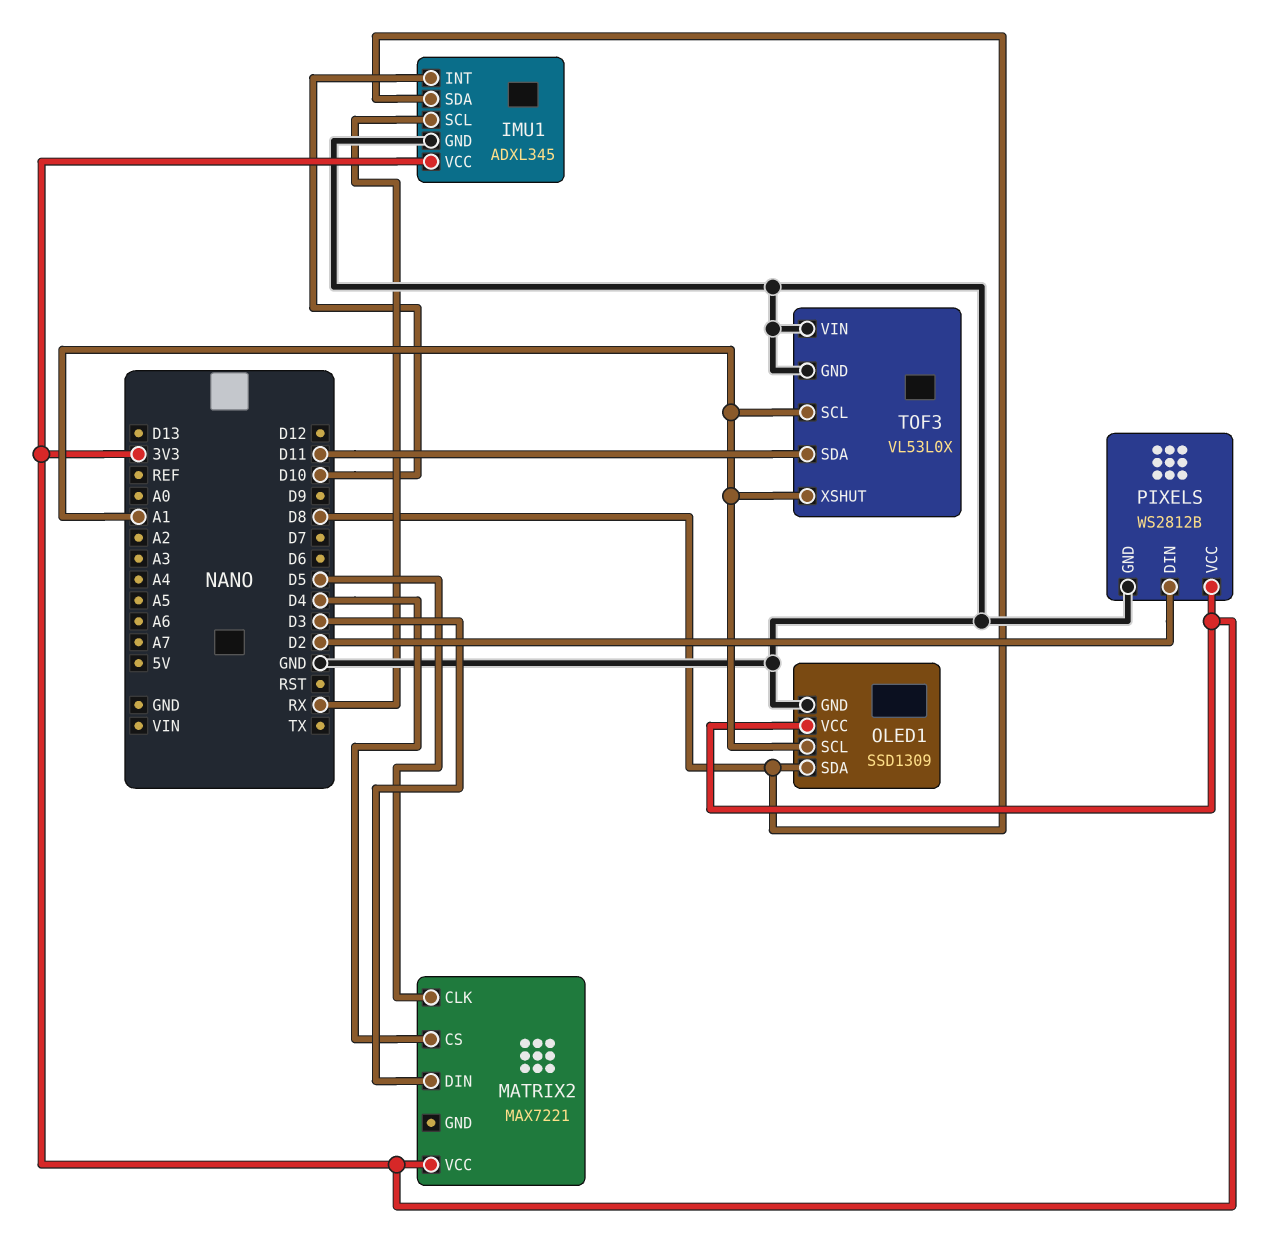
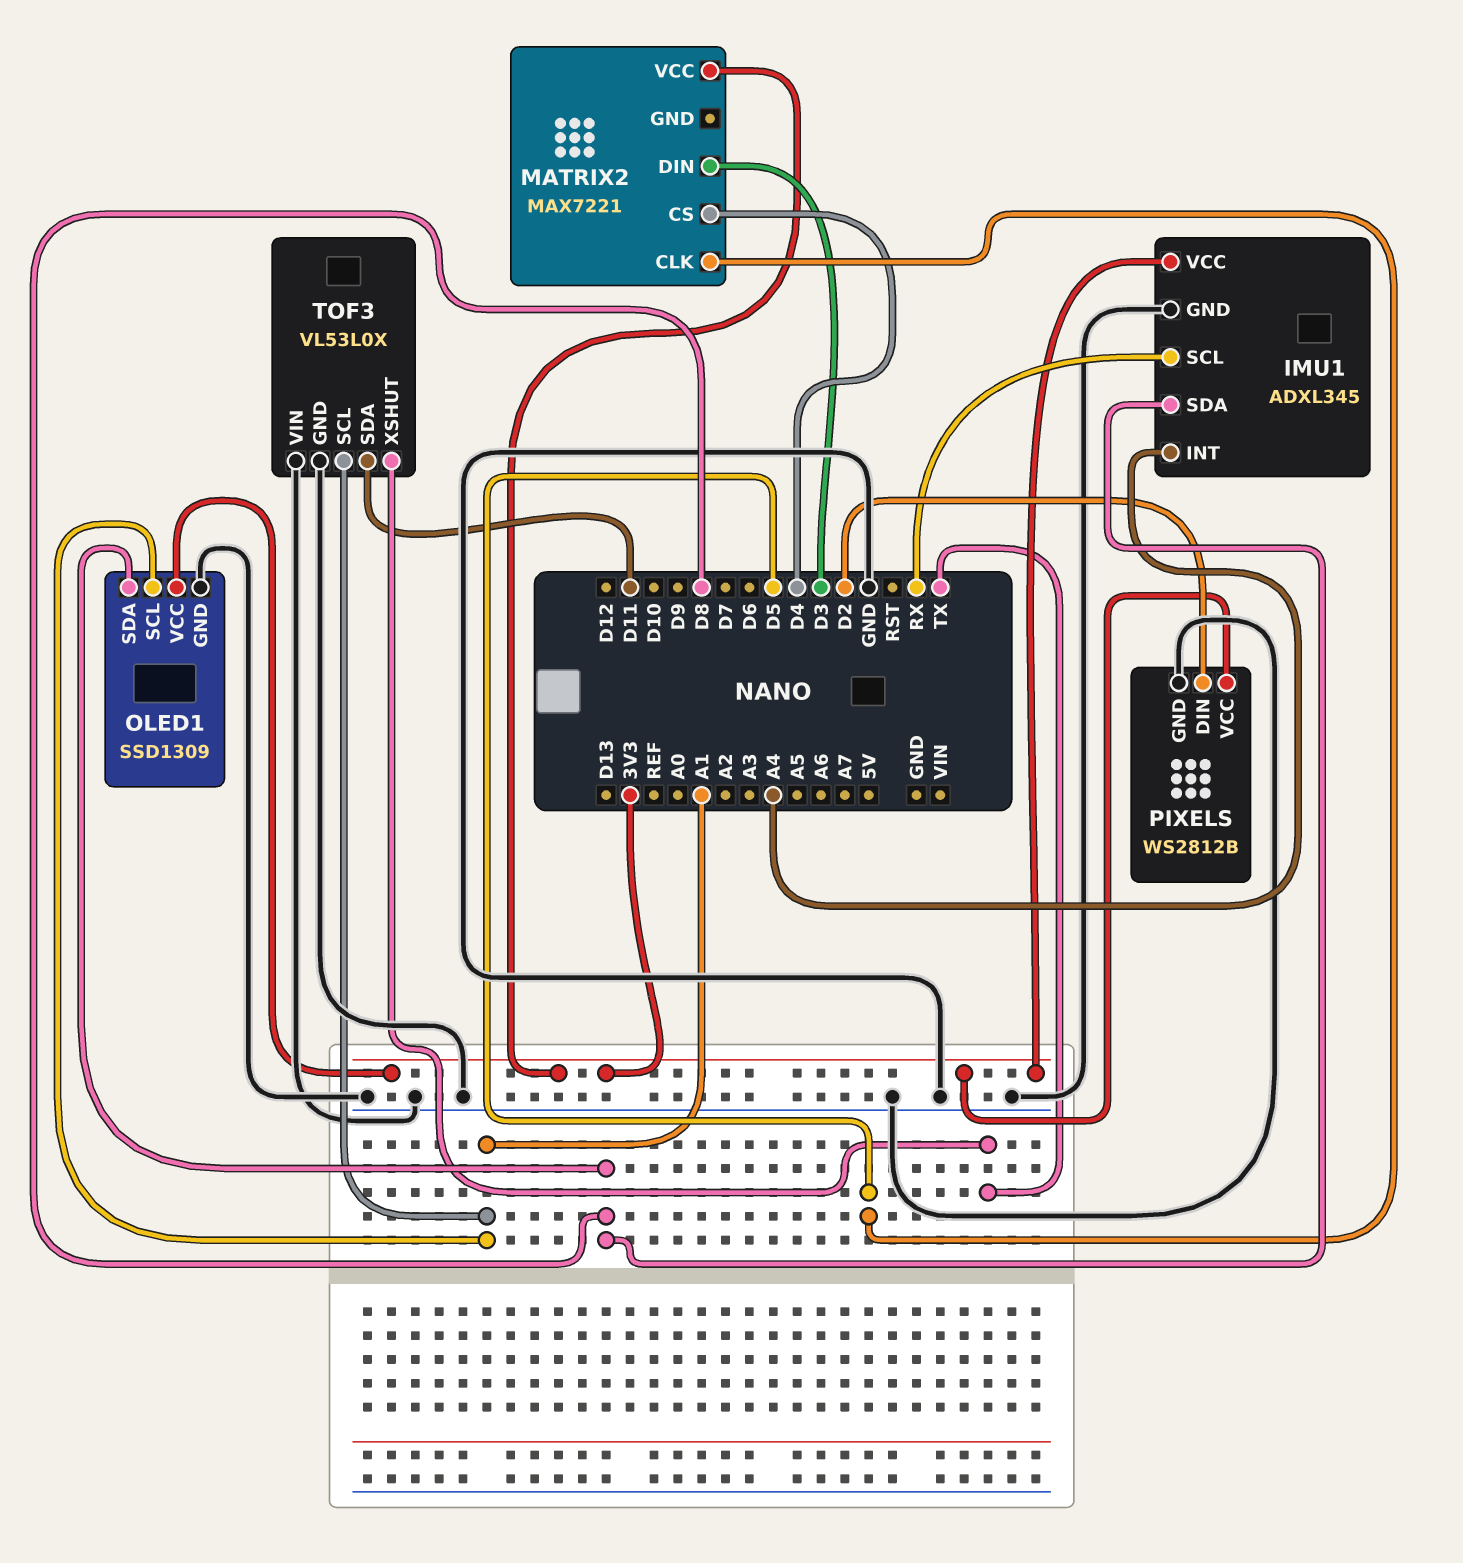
IMU1 pin INT: D10 -> A4
TOF3 pin XSHUT: A1 -> TX

